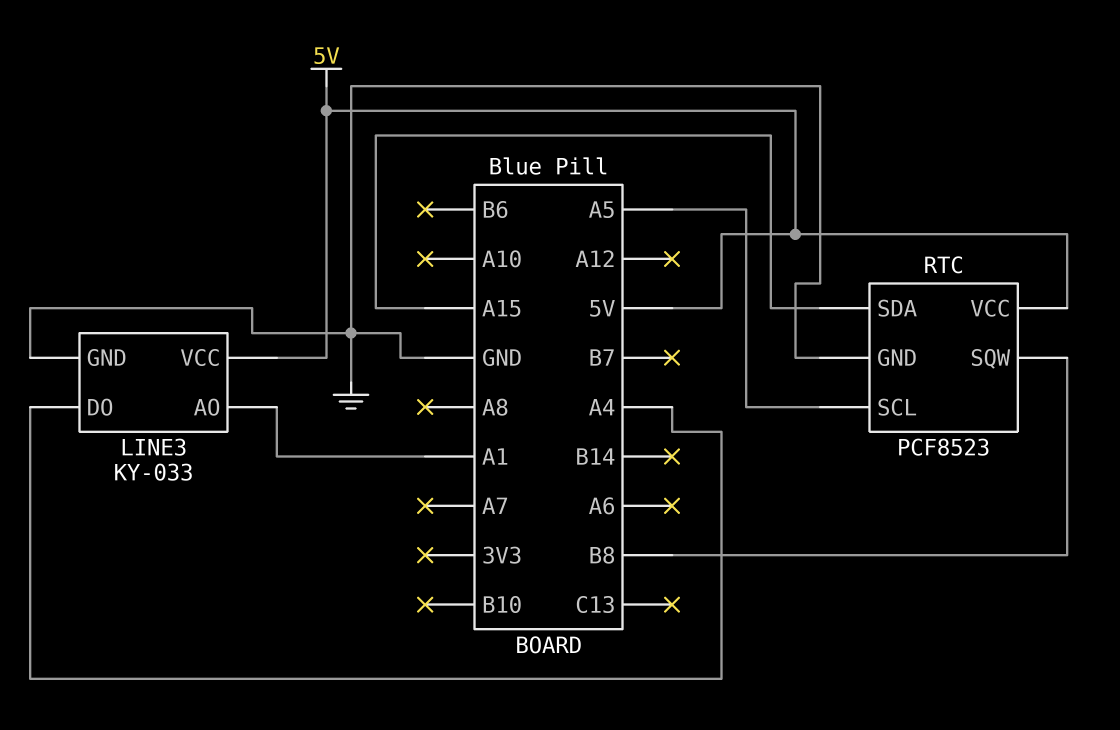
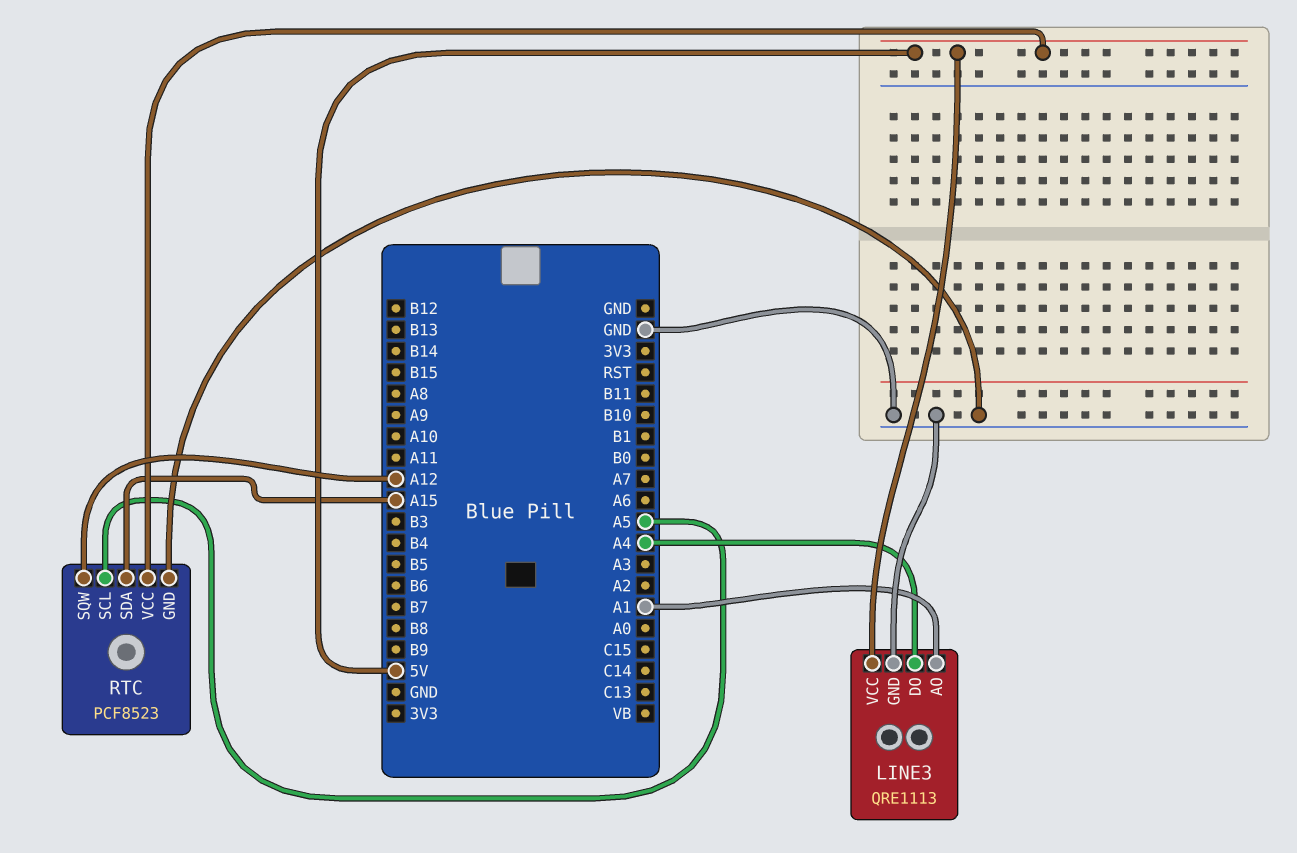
LINE3: KY-033 -> QRE1113
RTC pin SQW: B8 -> A12

